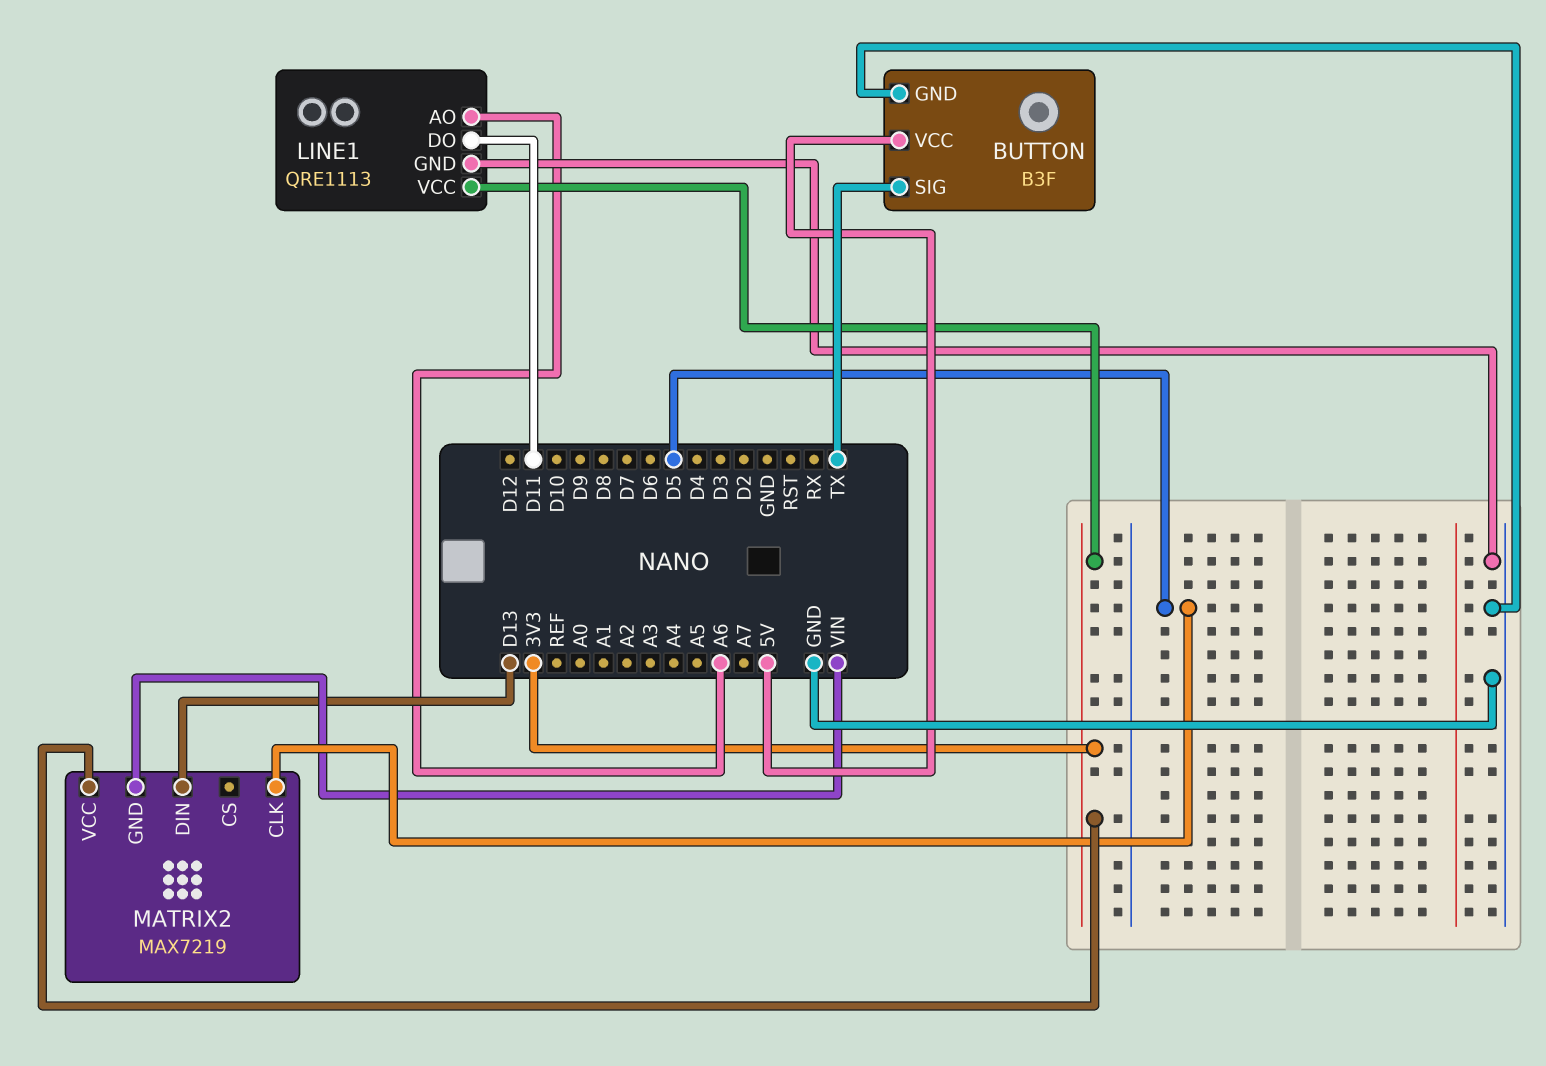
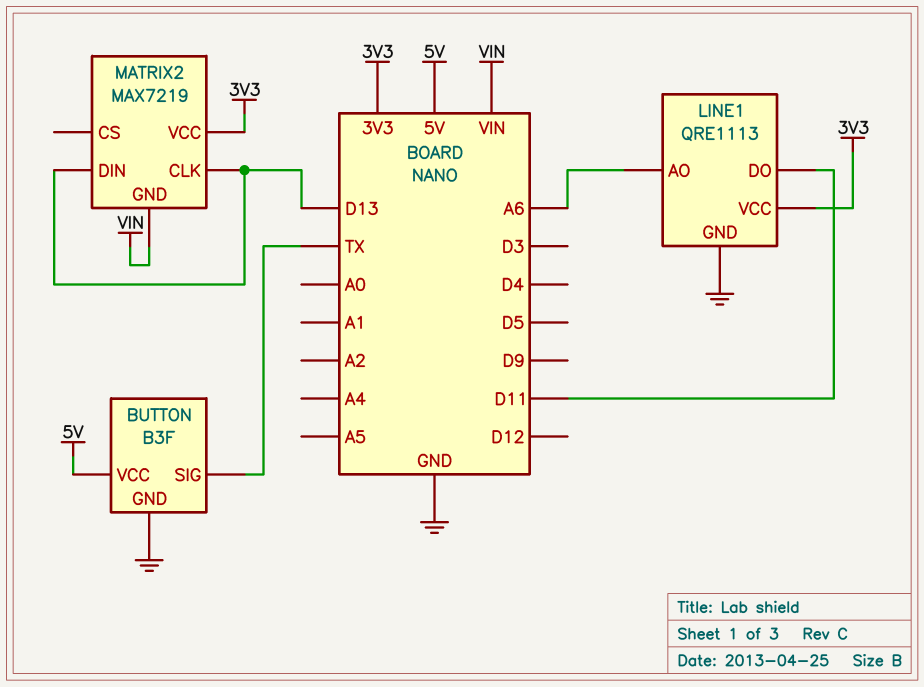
MATRIX2 pin CLK: D5 -> D13

